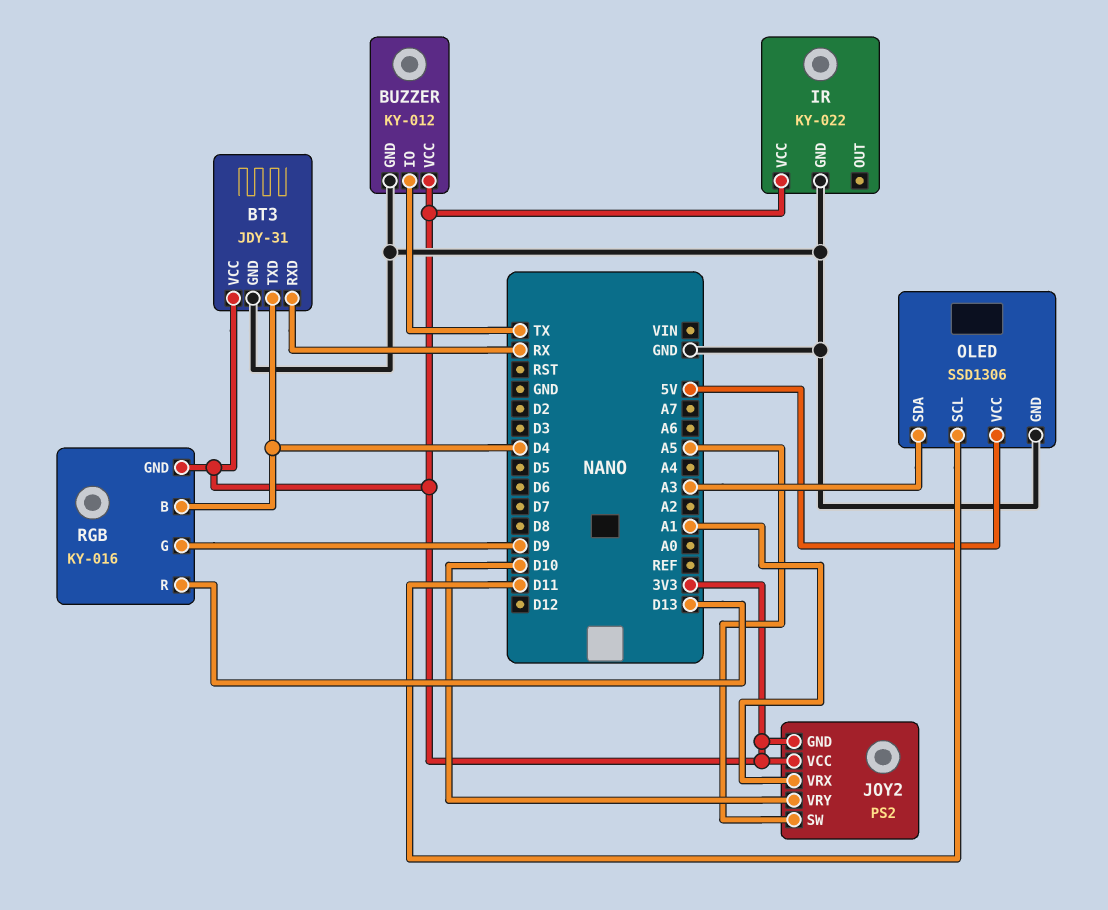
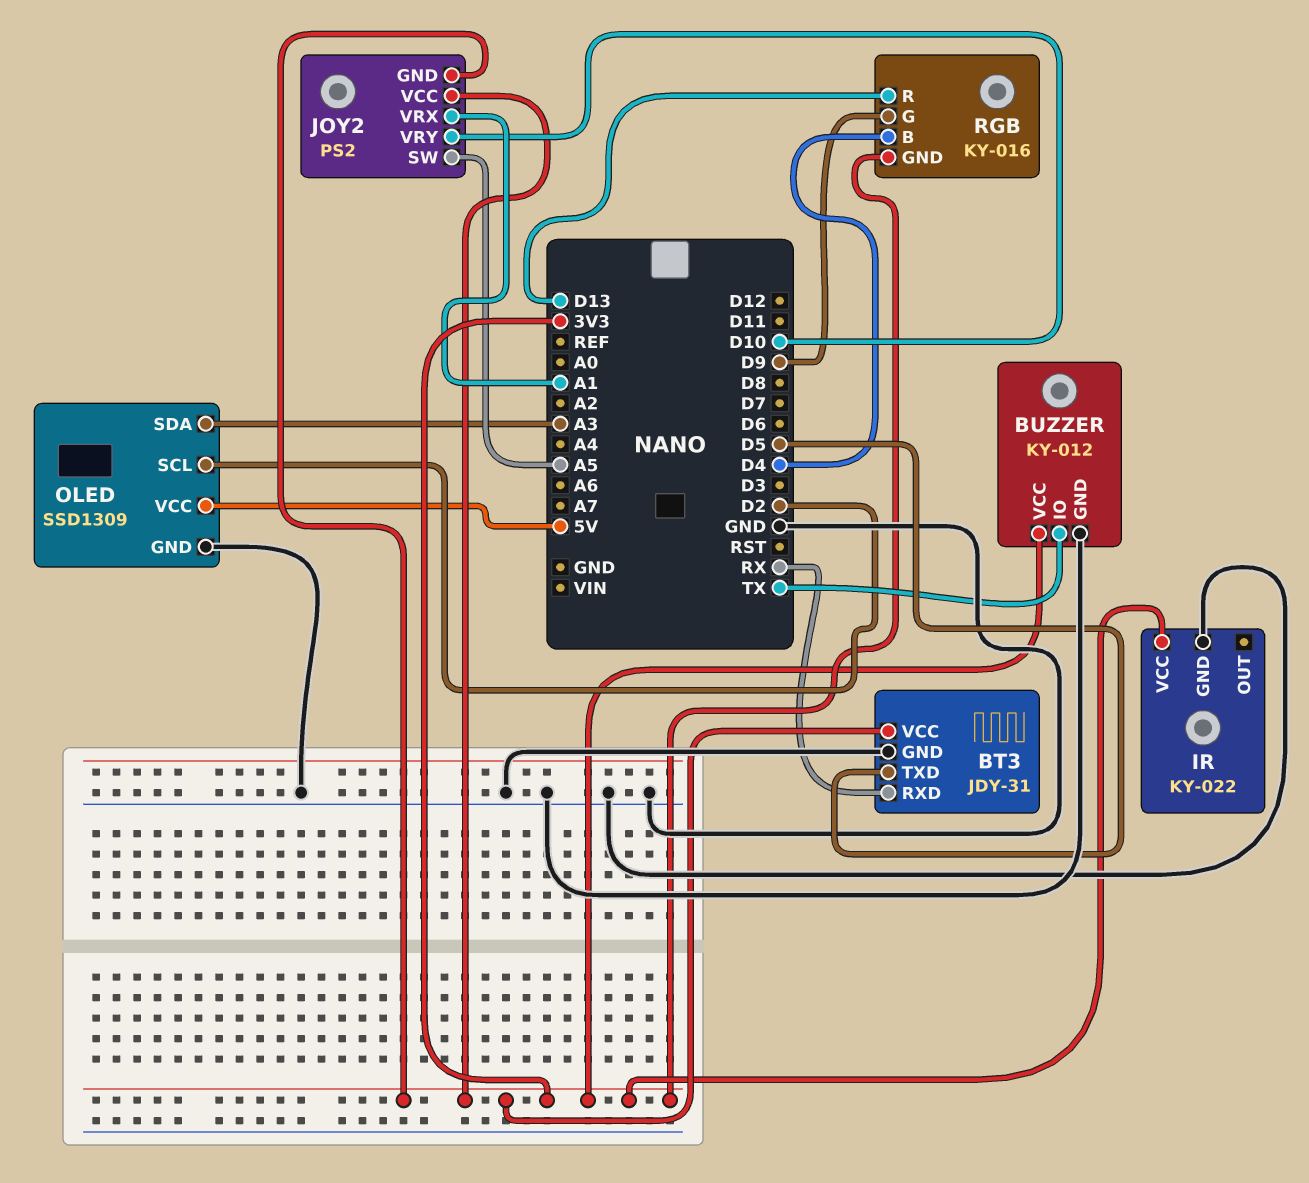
BT3 pin TXD: D4 -> D5
OLED: SSD1306 -> SSD1309
OLED pin SCL: D11 -> D2

